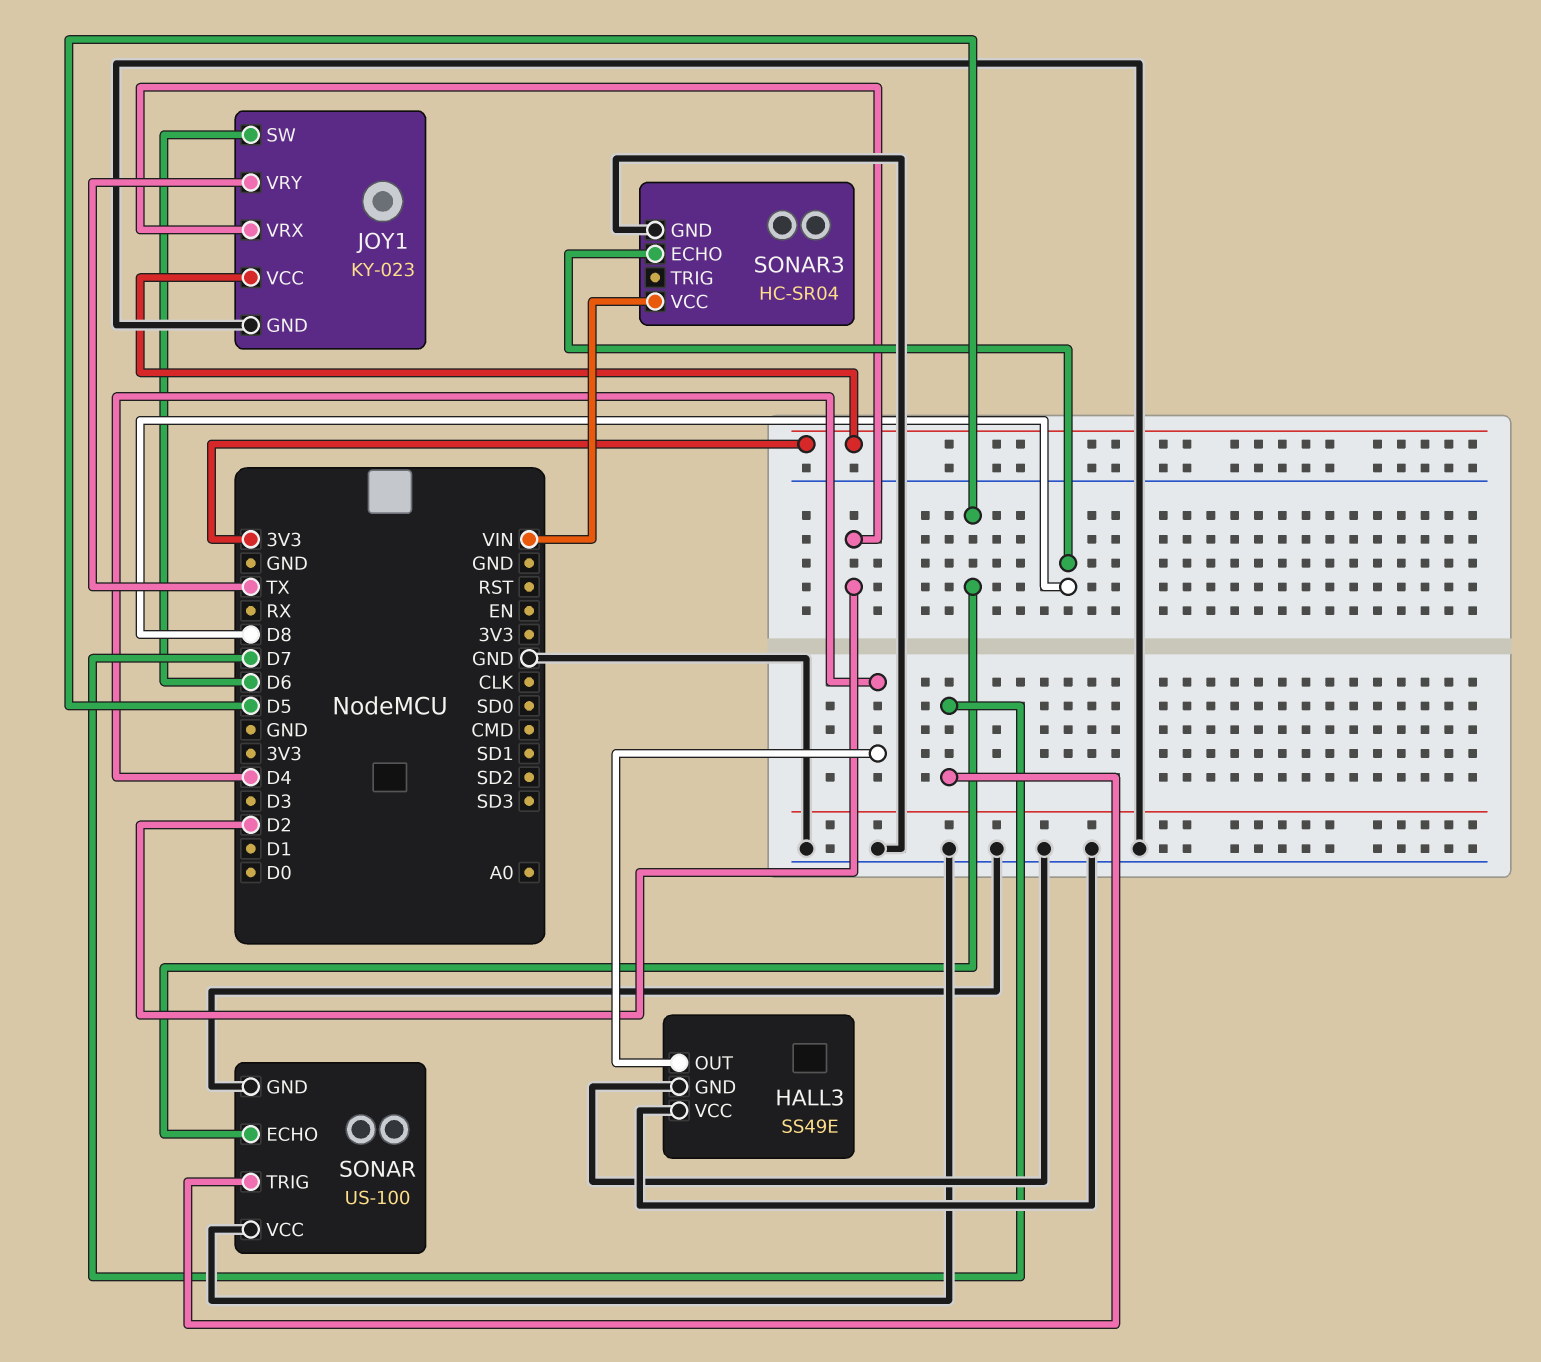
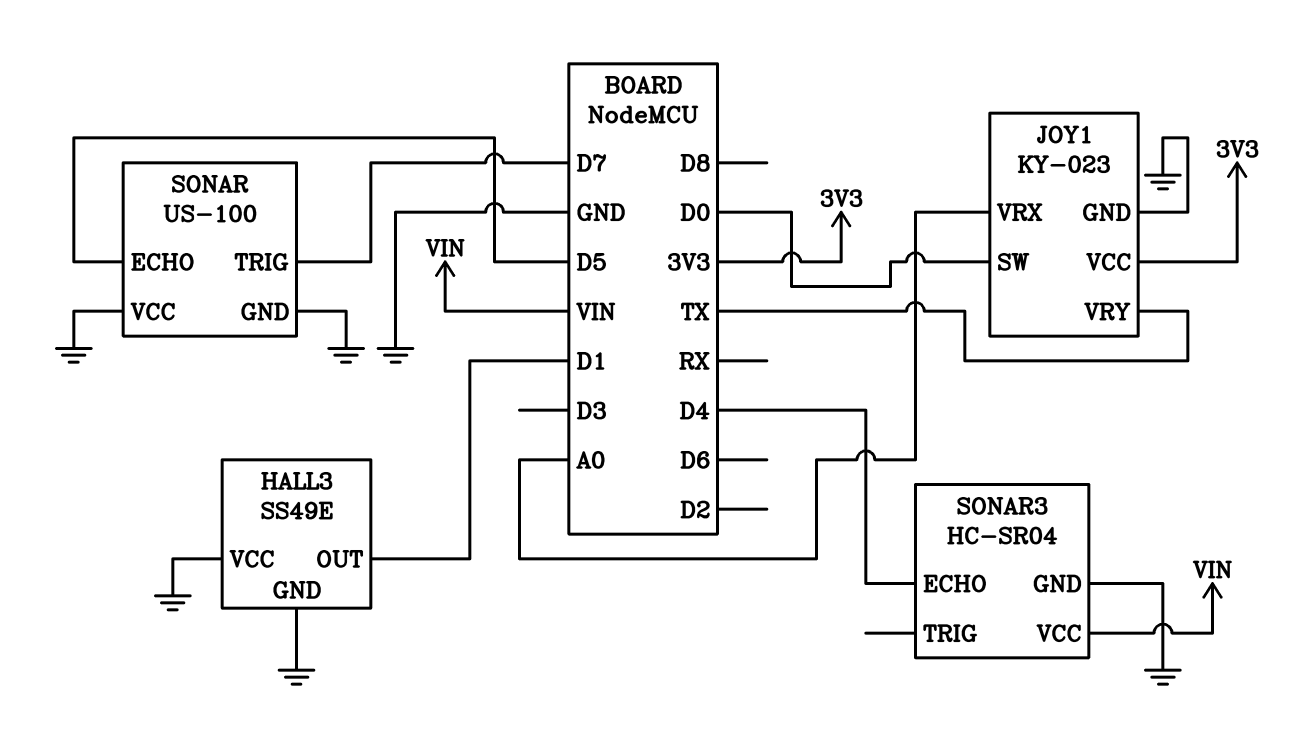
HALL3 pin OUT: D4 -> D1
JOY1 pin SW: D6 -> D0
JOY1 pin VRX: D2 -> A0
SONAR3 pin ECHO: D8 -> D4

